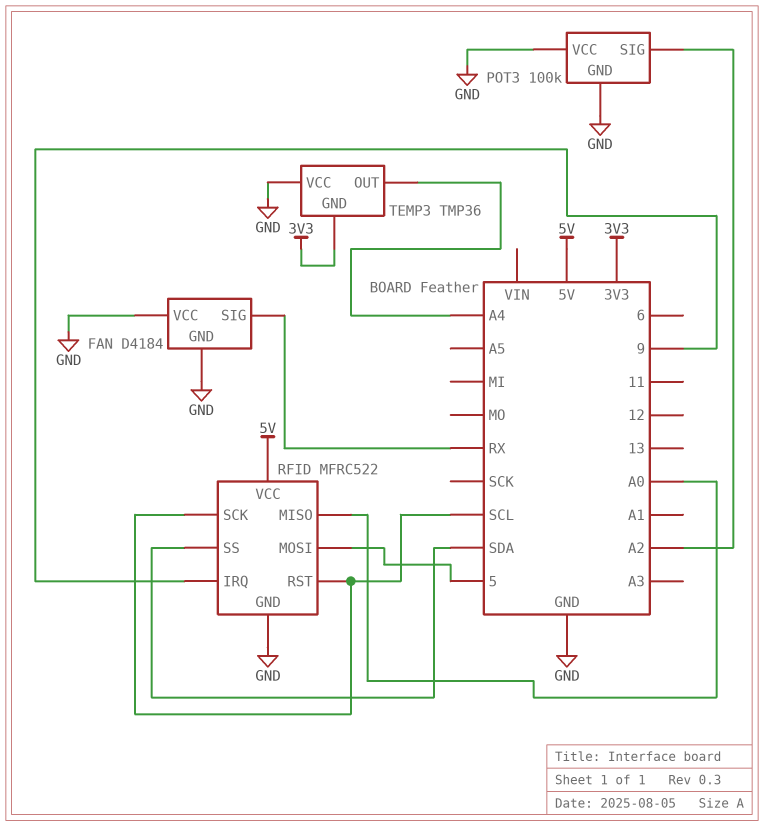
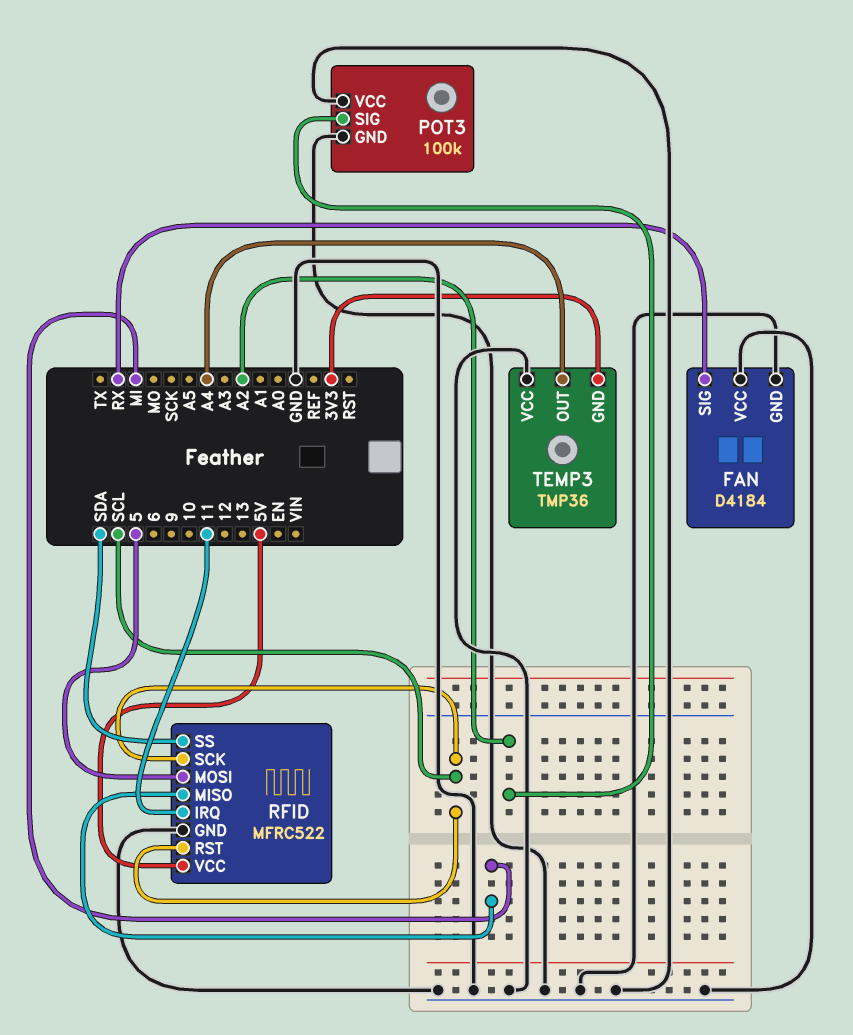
RFID pin IRQ: 9 -> 11
RFID pin MISO: A0 -> MI

